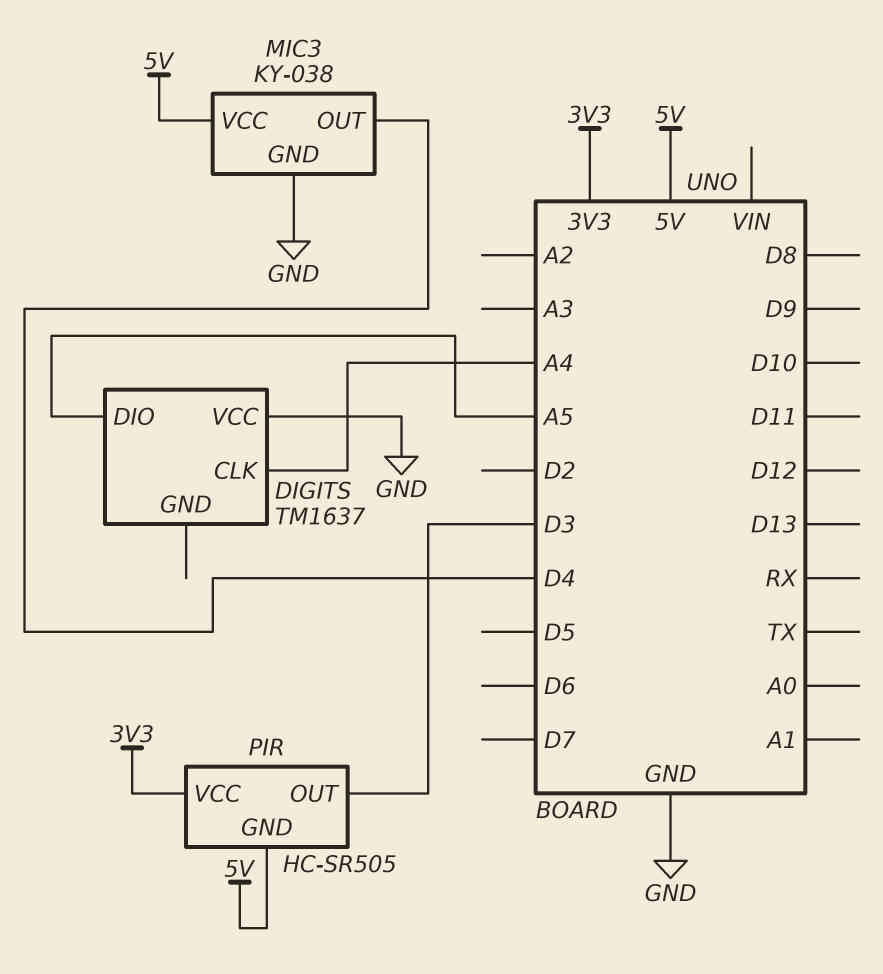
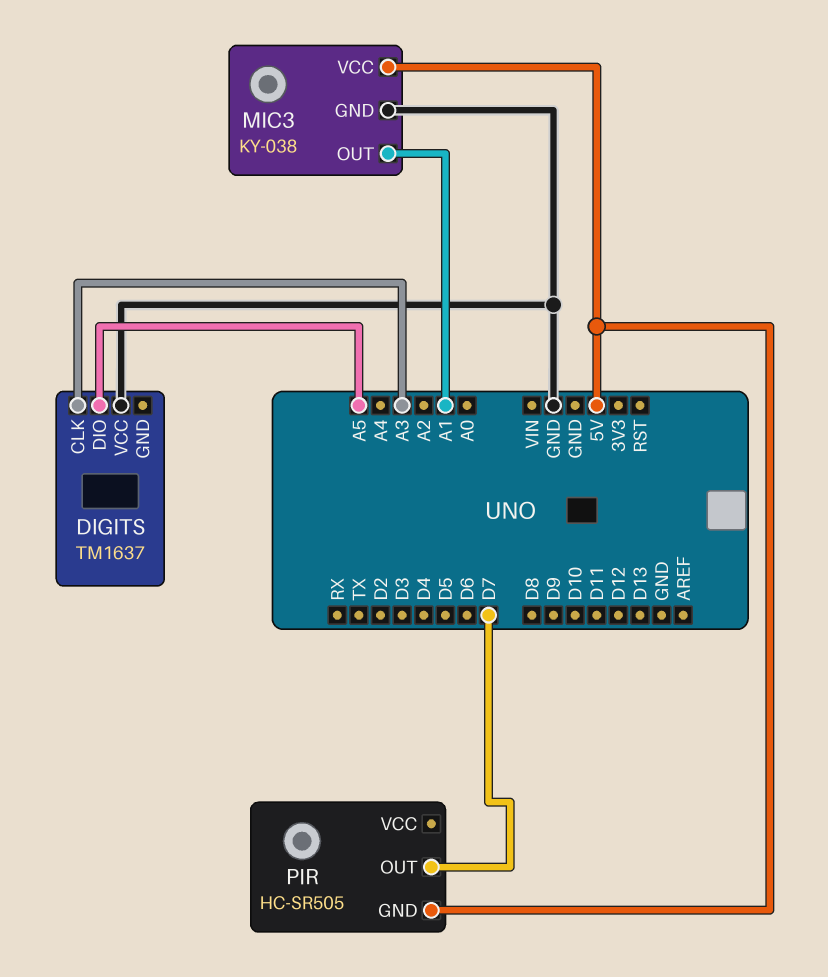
DIGITS pin CLK: A4 -> A3
MIC3 pin OUT: D4 -> A1
PIR pin OUT: D3 -> D7
PIR pin VCC: 3V3 -> none

